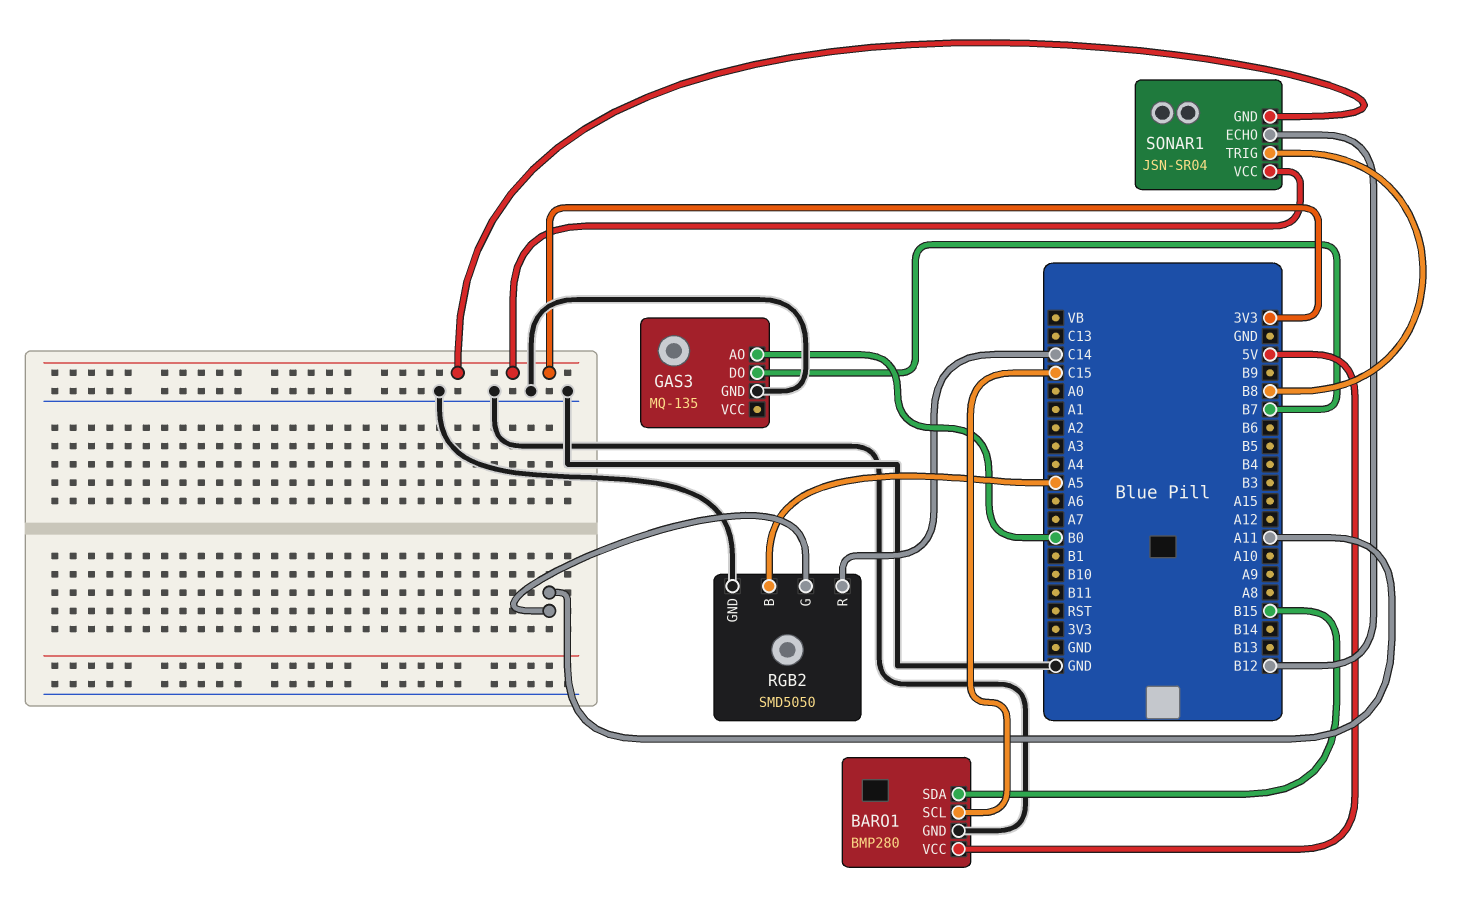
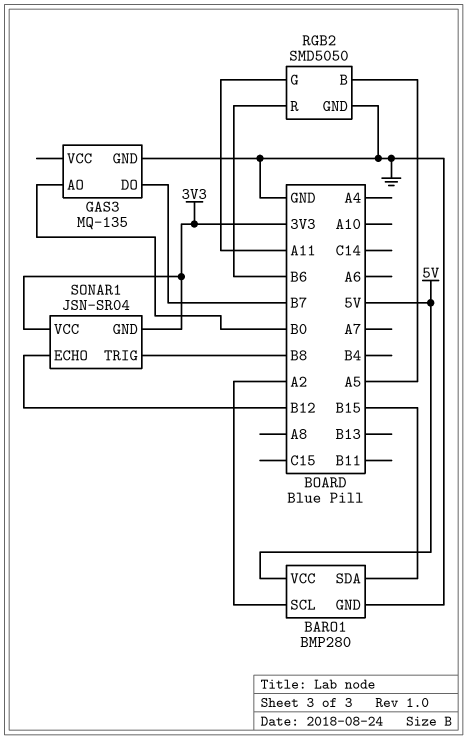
BARO1 pin SCL: C15 -> A2
RGB2 pin R: C14 -> B6

